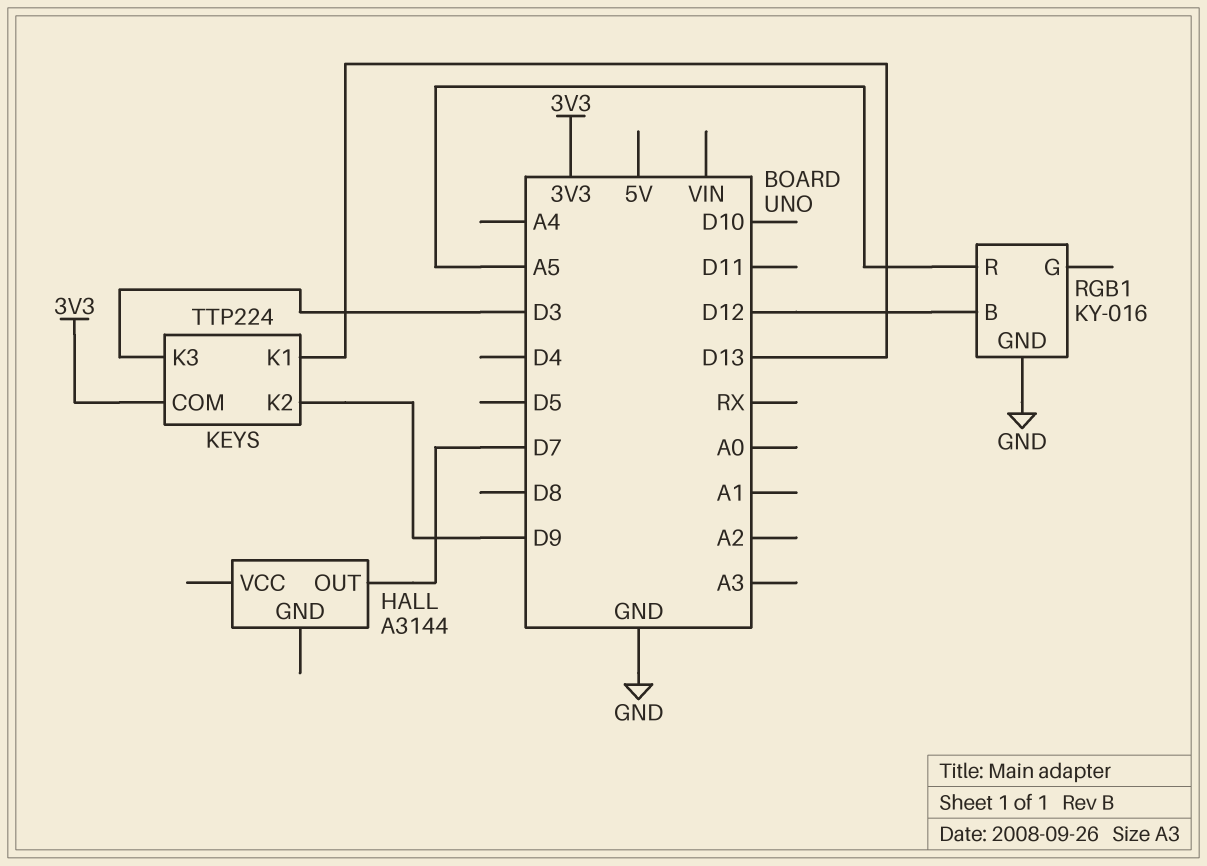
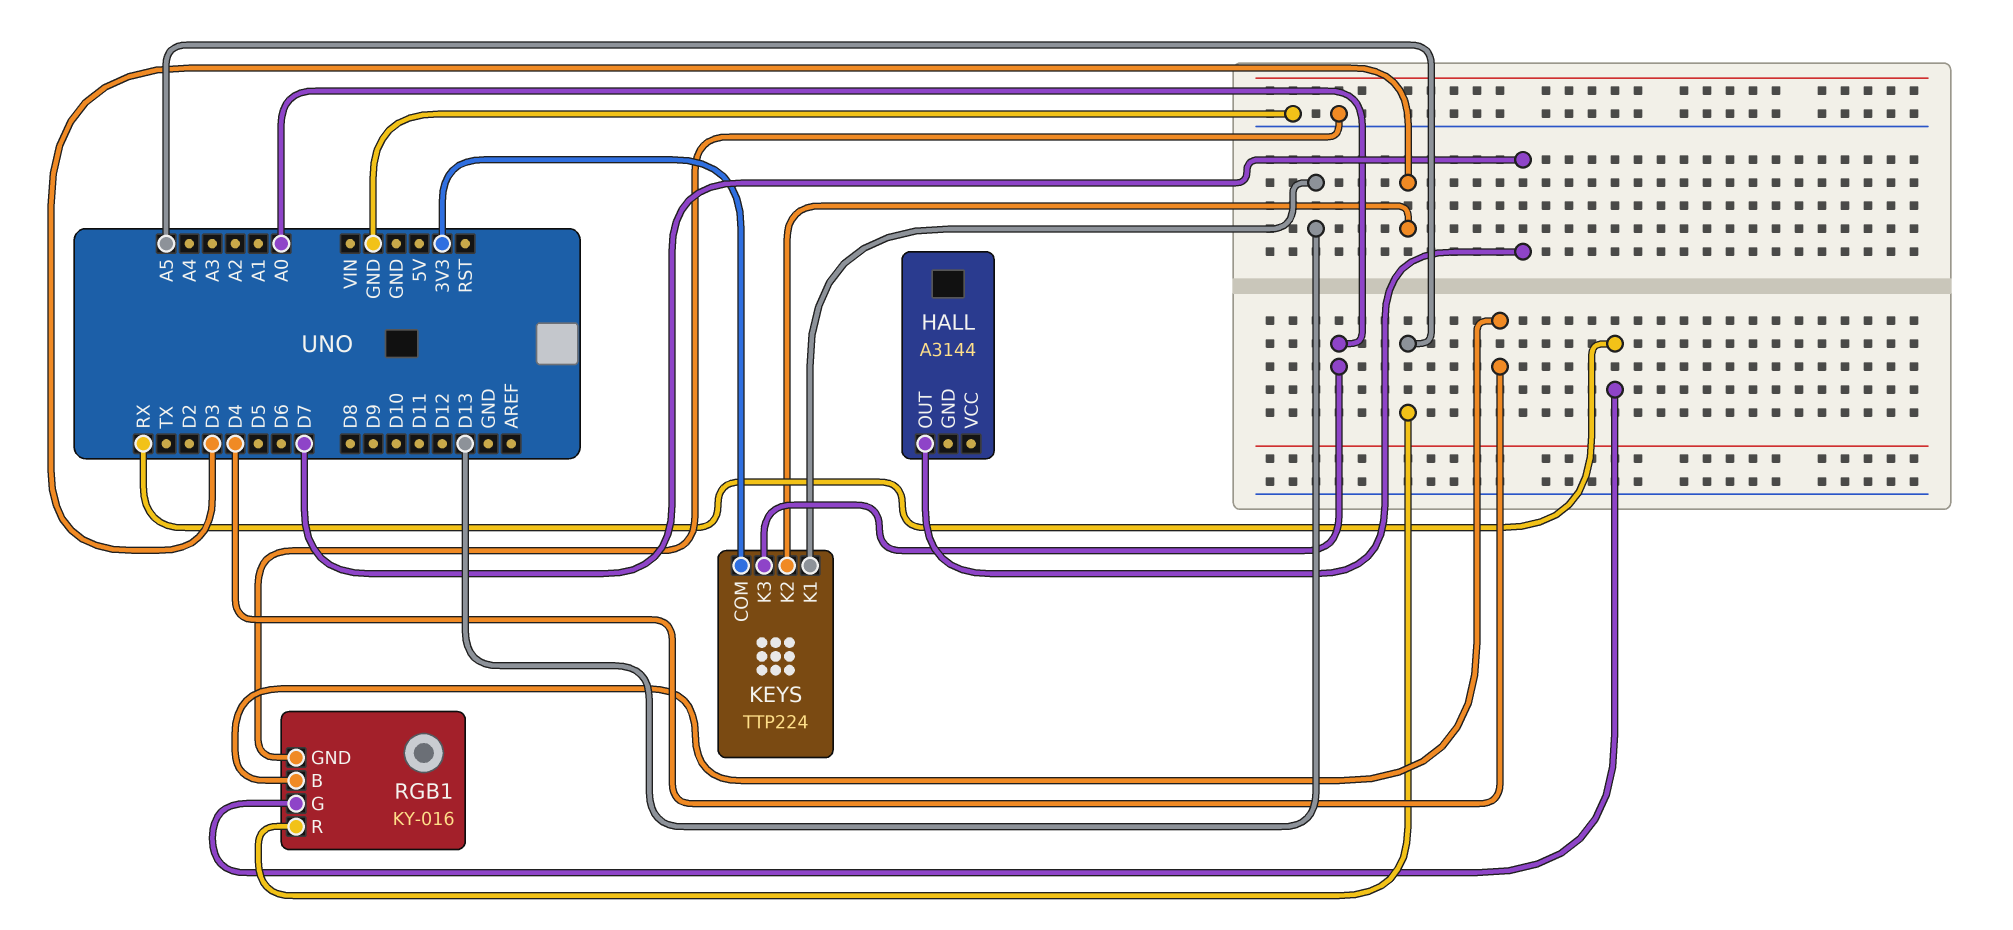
KEYS pin K2: D9 -> D3
KEYS pin K3: D3 -> A0
RGB1 pin B: D12 -> D4
RGB1 pin G: none -> RX

